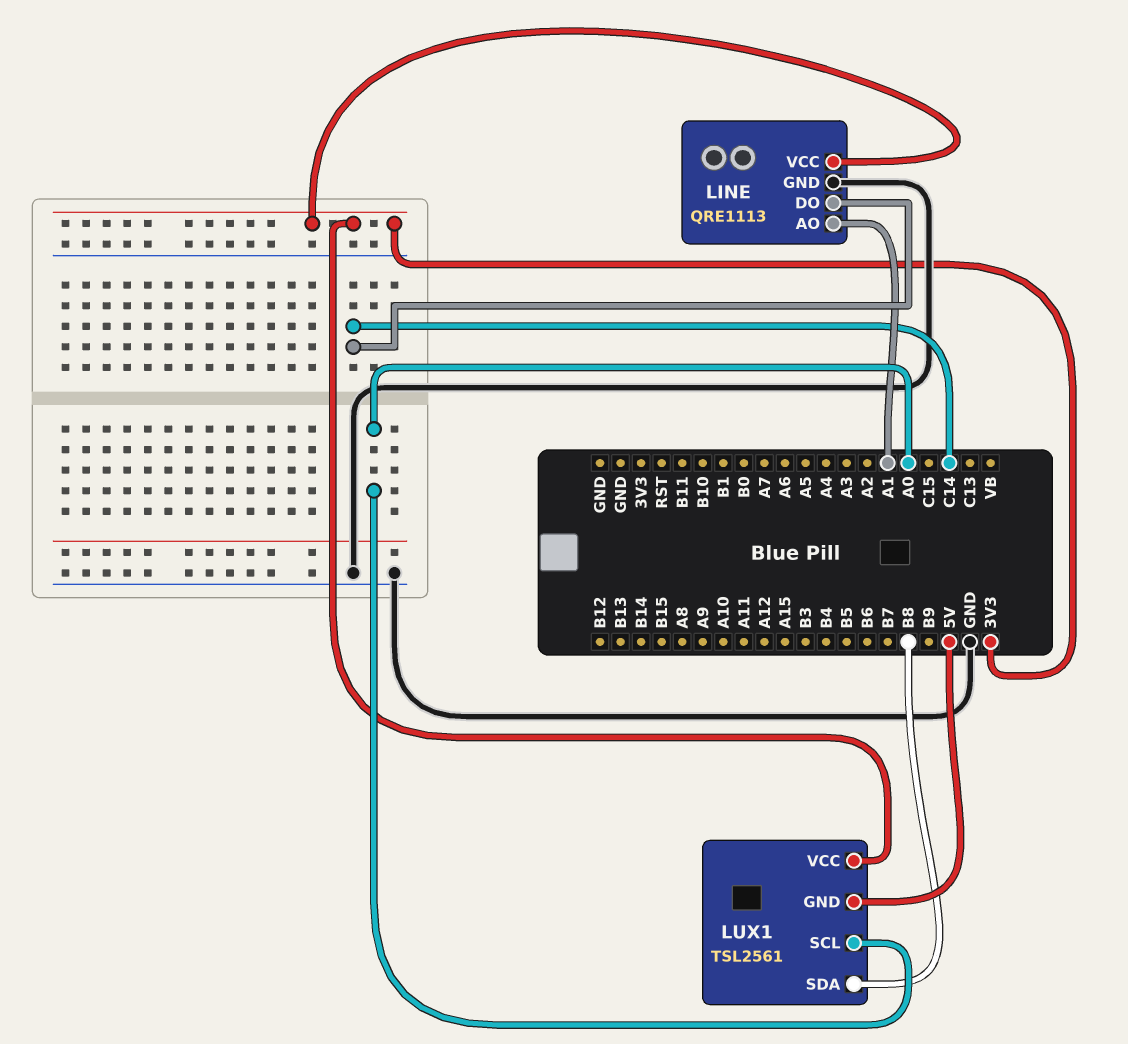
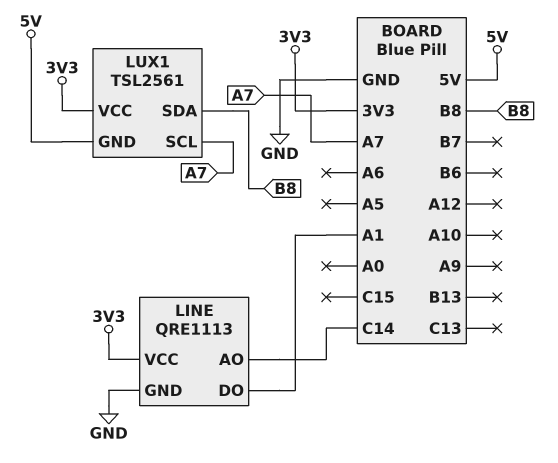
LINE pin AO: A1 -> C14
LINE pin DO: C14 -> A1
LUX1 pin SCL: A0 -> A7

